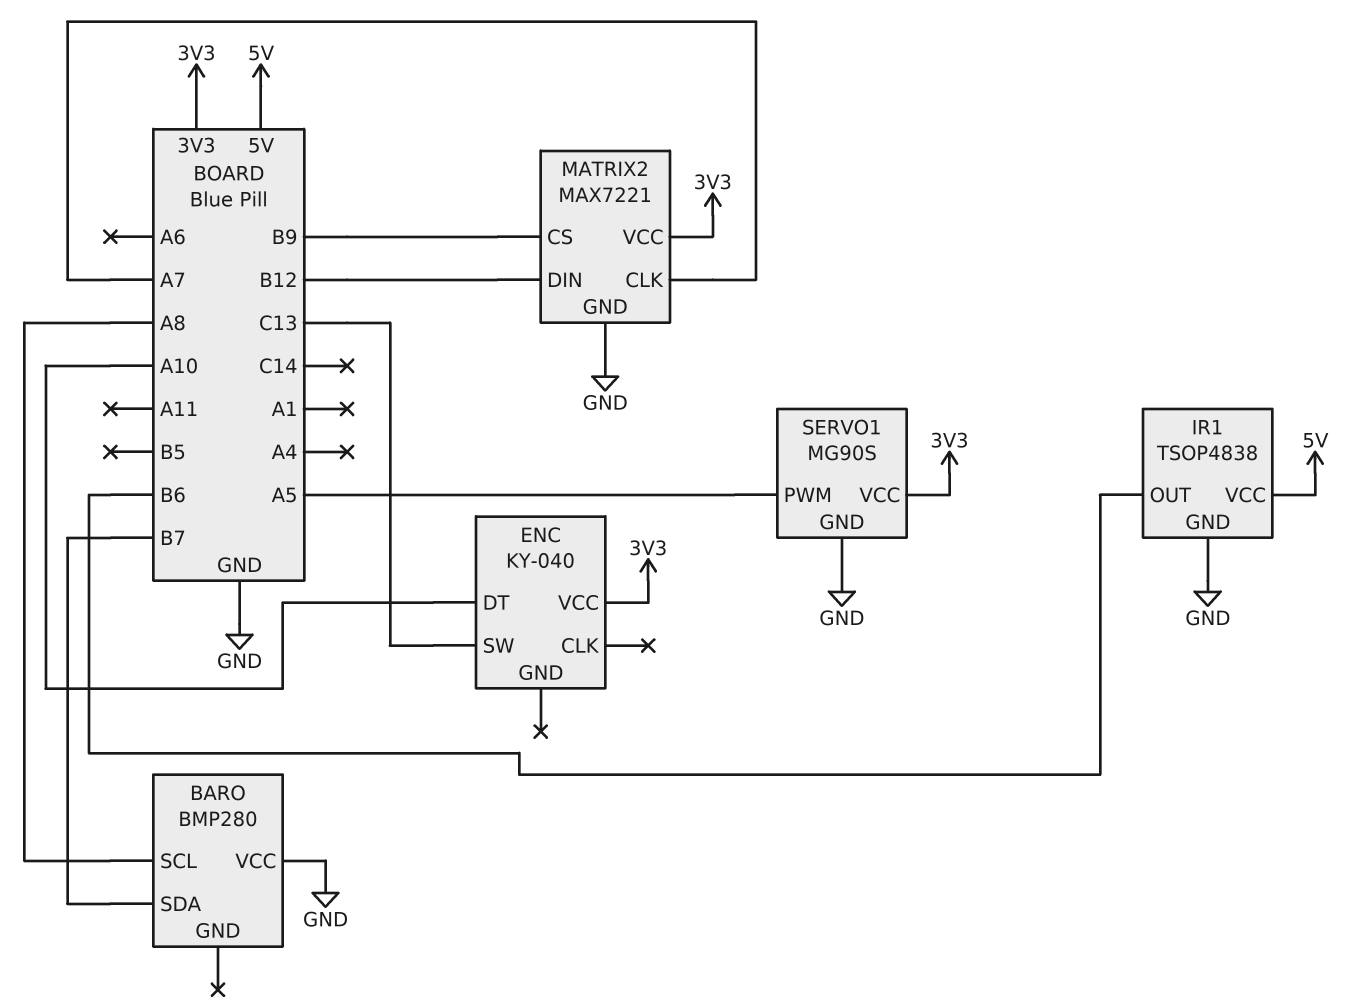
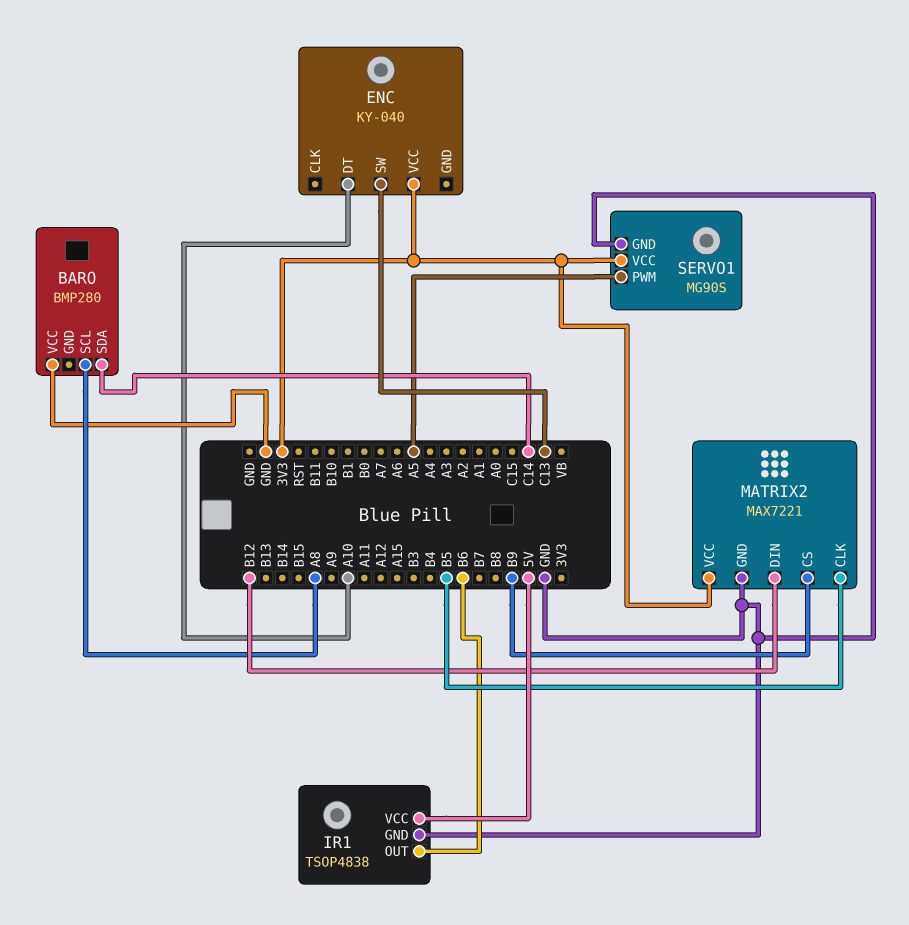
BARO pin SDA: B7 -> C14
MATRIX2 pin CLK: A7 -> B5

